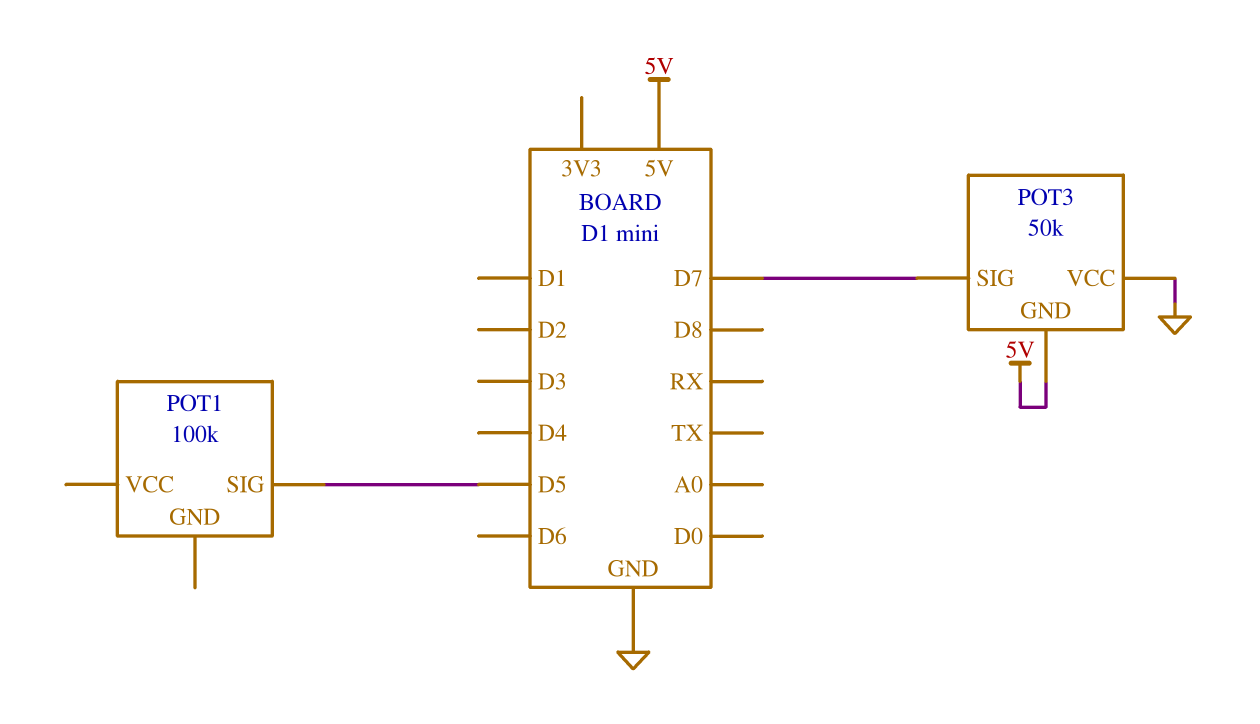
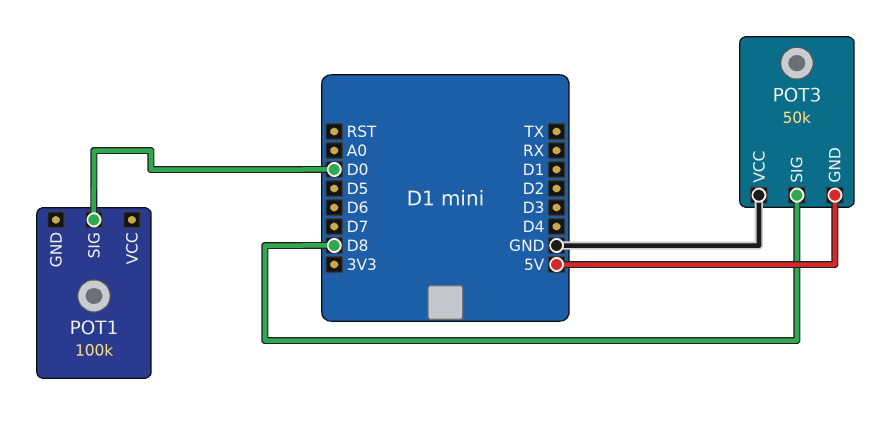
POT1 pin SIG: D5 -> D0
POT3 pin SIG: D7 -> D8

